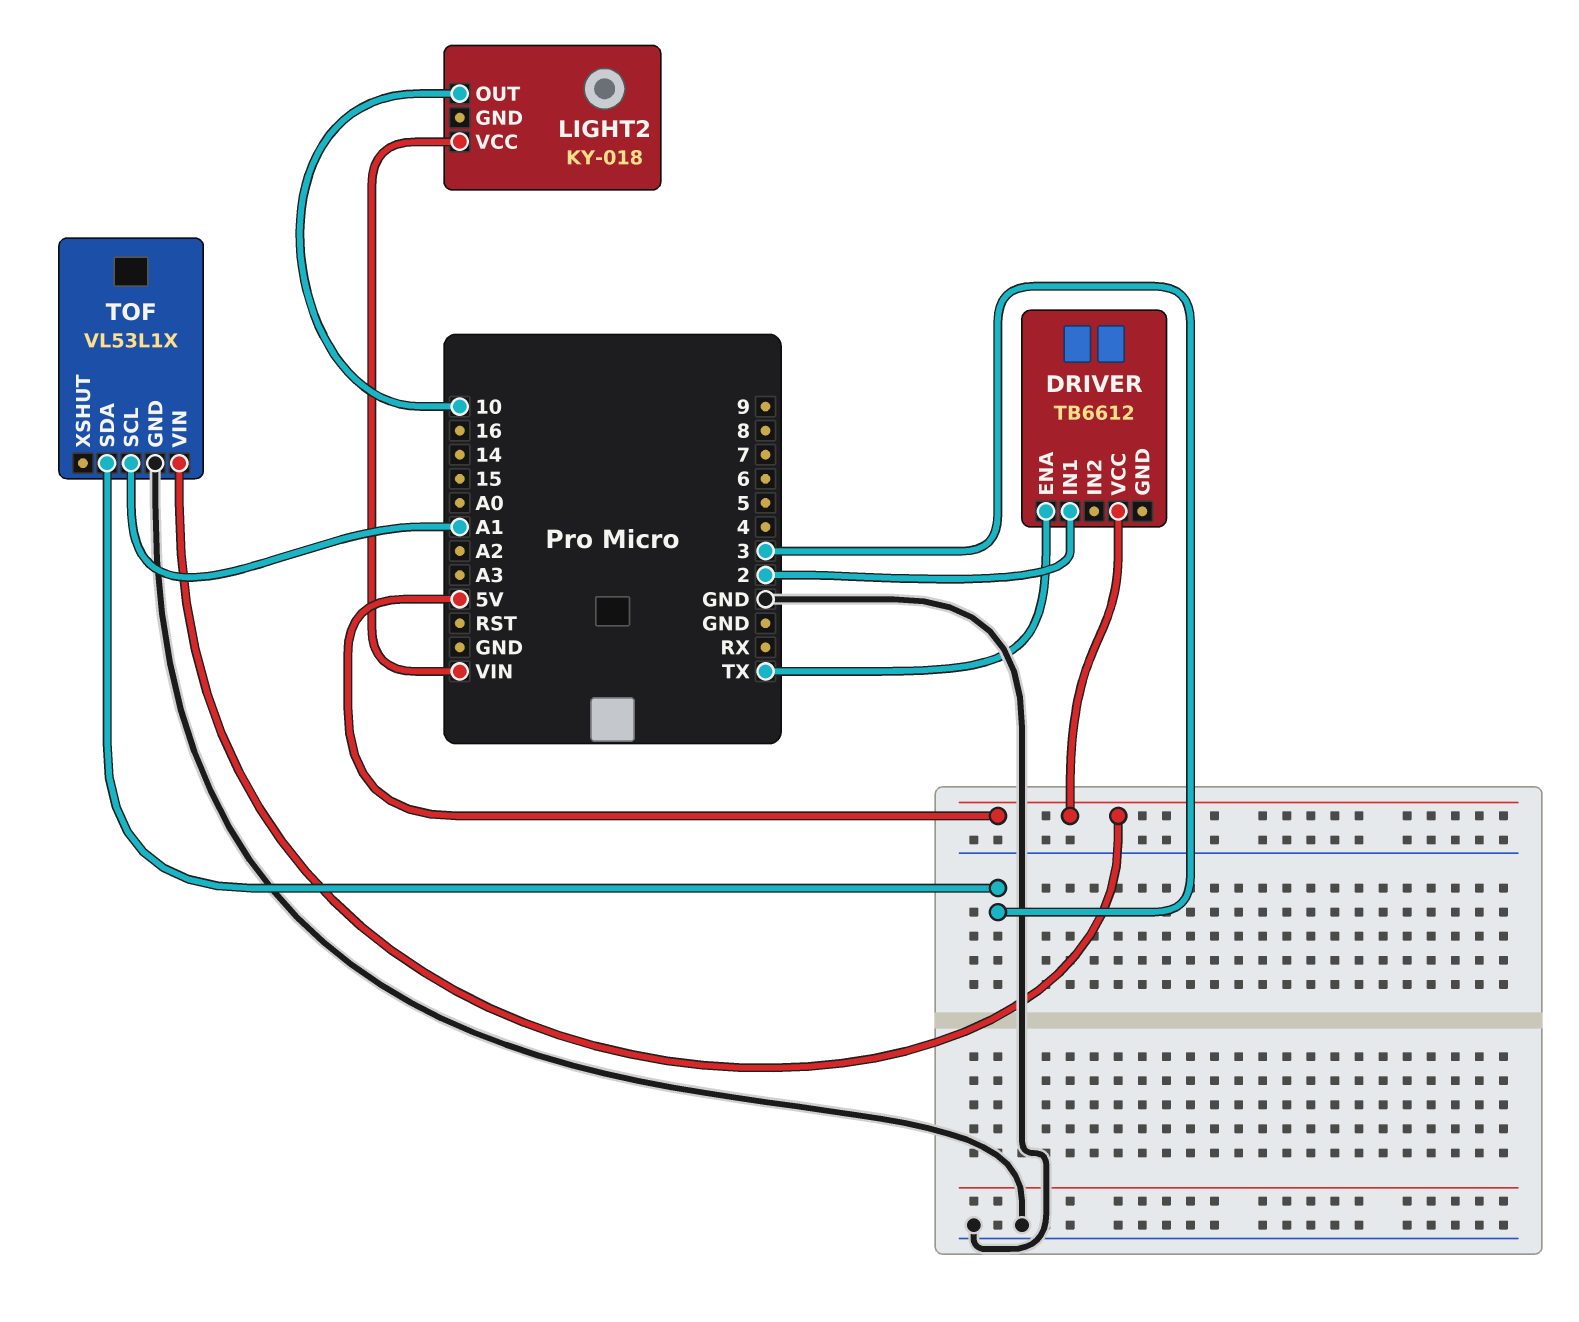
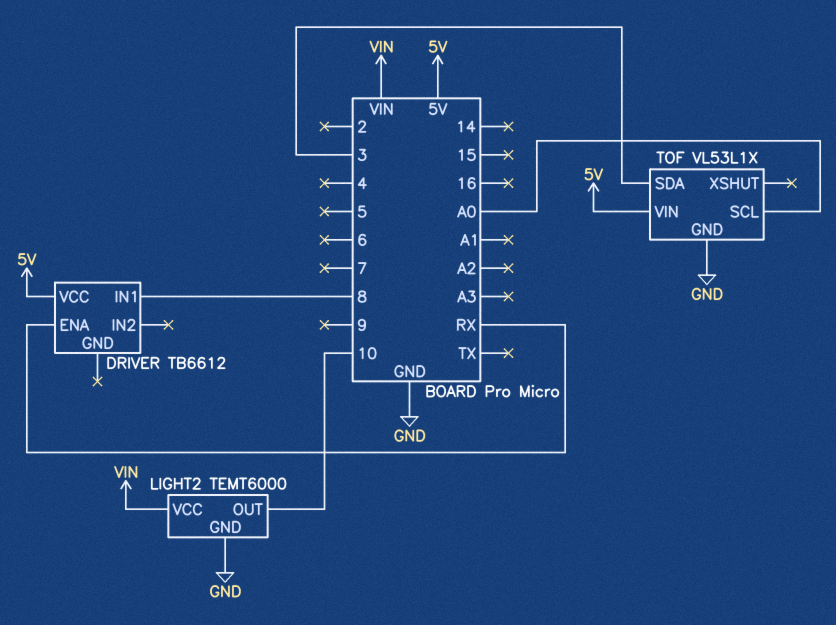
DRIVER pin ENA: TX -> RX
DRIVER pin IN1: 2 -> 8
LIGHT2: KY-018 -> TEMT6000
LIGHT2 pin GND: none -> GND
TOF pin SCL: A1 -> A0

